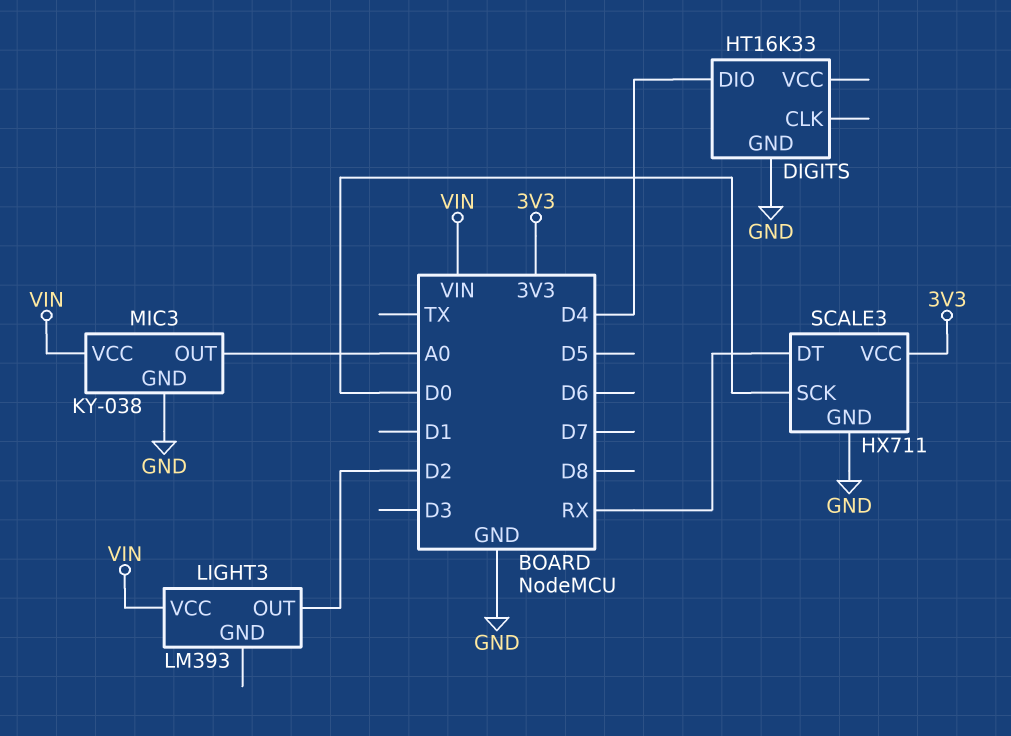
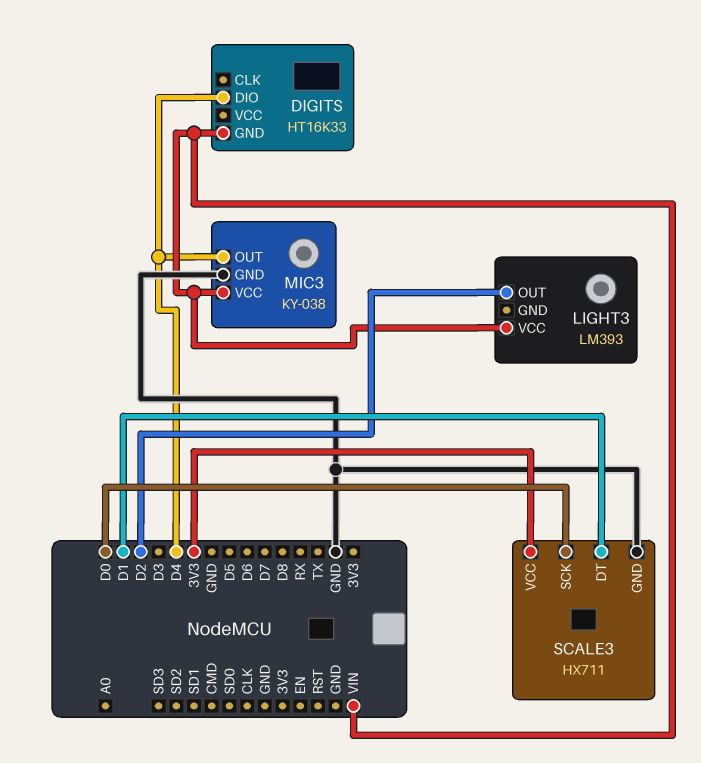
DIGITS pin GND: GND -> VIN
MIC3 pin OUT: A0 -> D4
SCALE3 pin DT: RX -> D1

